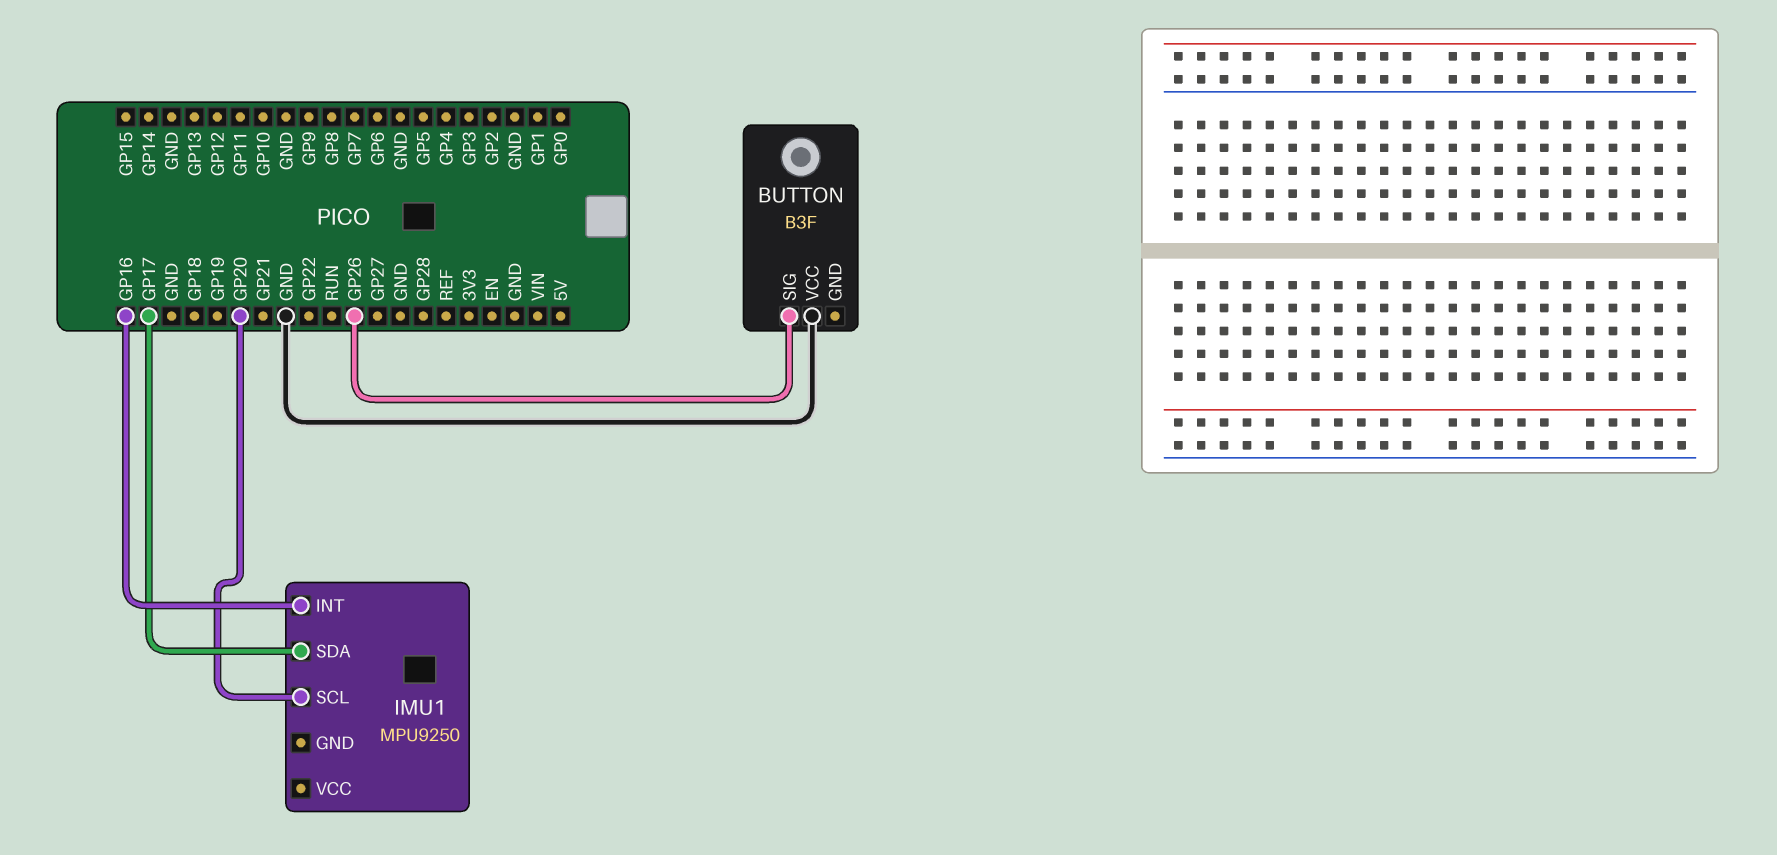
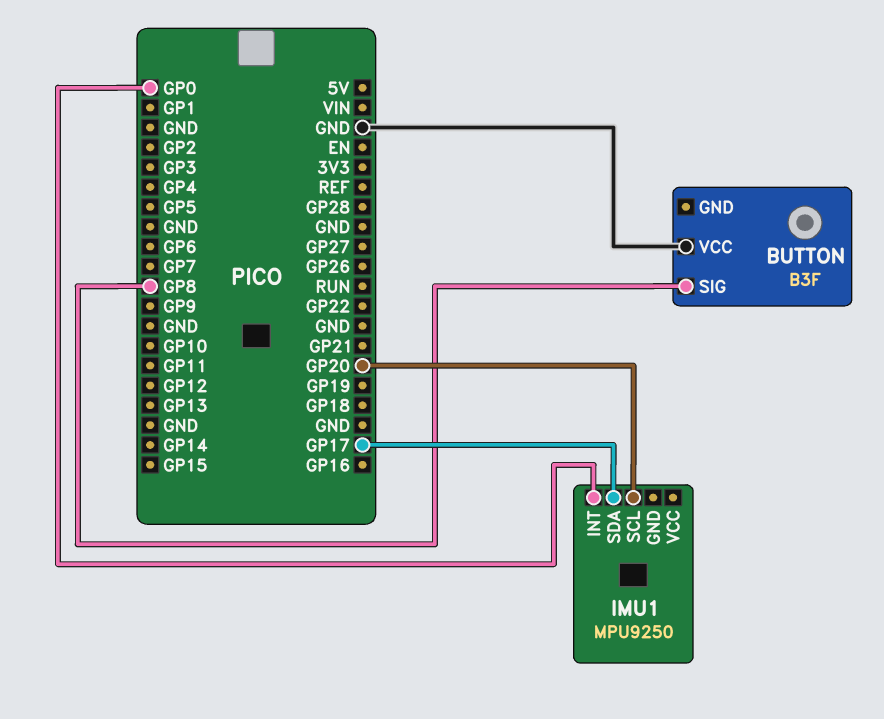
BUTTON pin SIG: GP26 -> GP8
IMU1 pin INT: GP16 -> GP0

